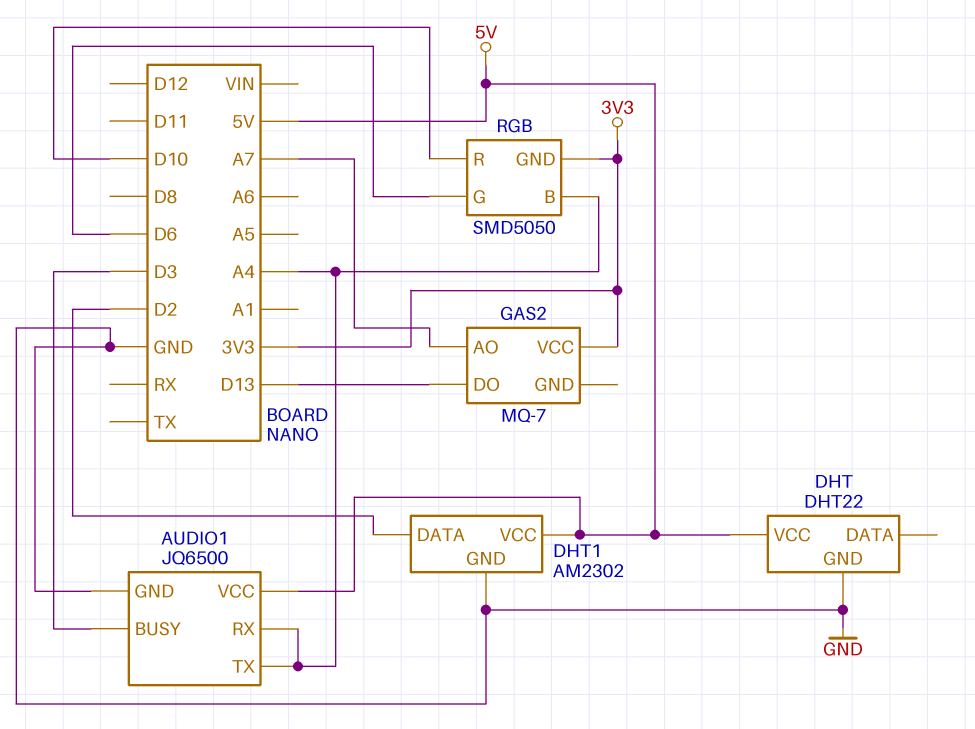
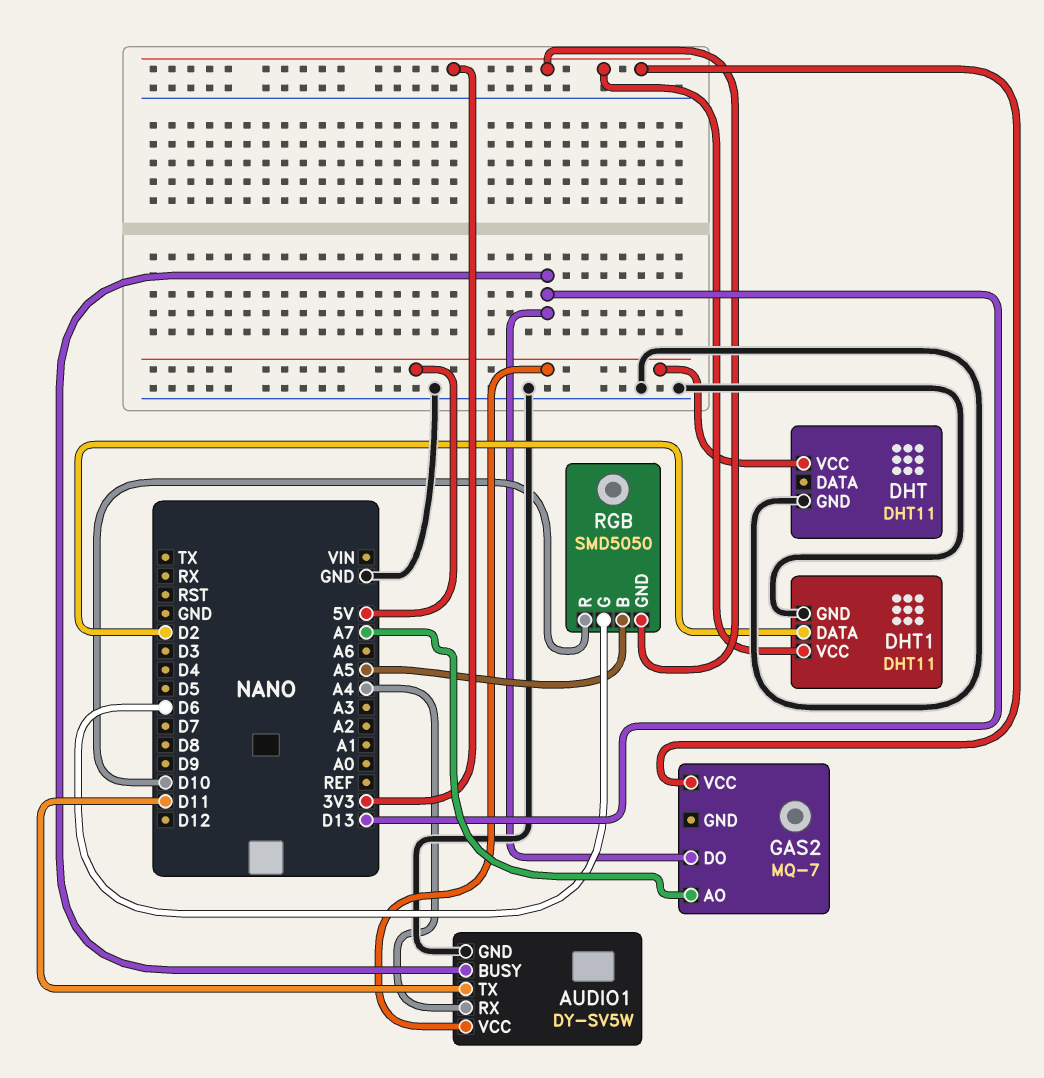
AUDIO1: JQ6500 -> DY-SV5W
AUDIO1 pin BUSY: D3 -> D13
AUDIO1 pin TX: A4 -> D11
DHT: DHT22 -> DHT11
DHT1: AM2302 -> DHT11
DHT1 pin VCC: 5V -> 3V3
RGB pin B: A4 -> A5

